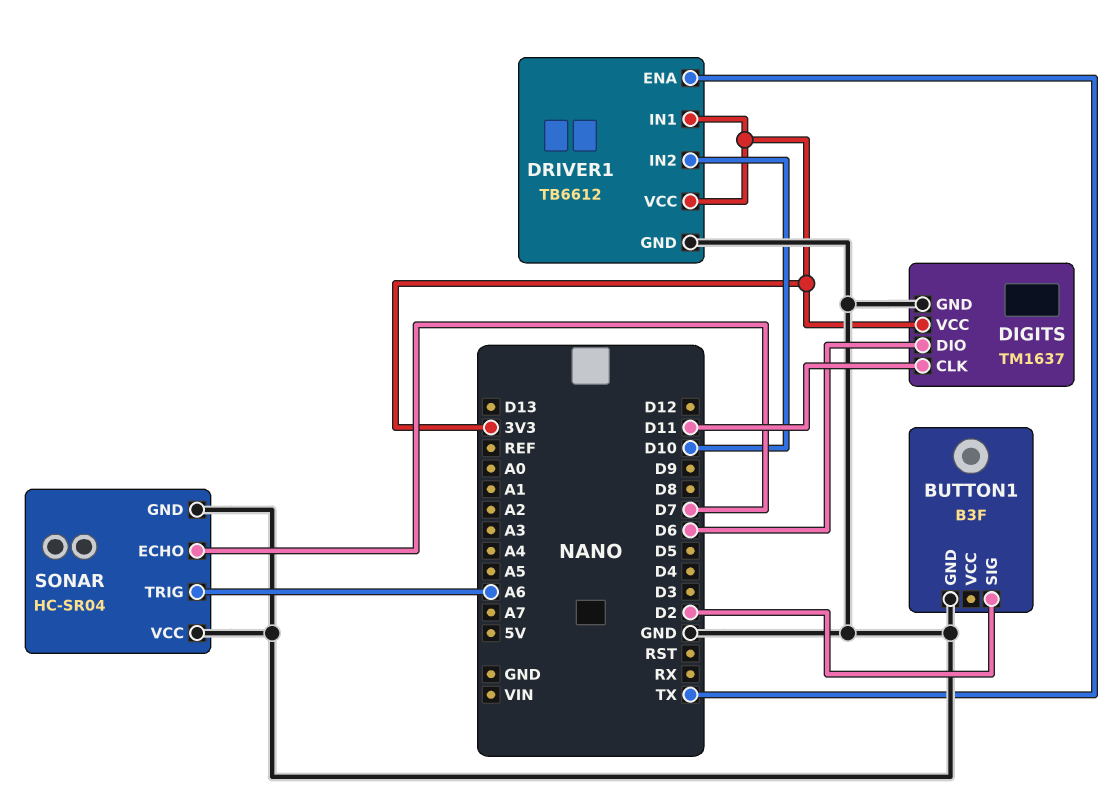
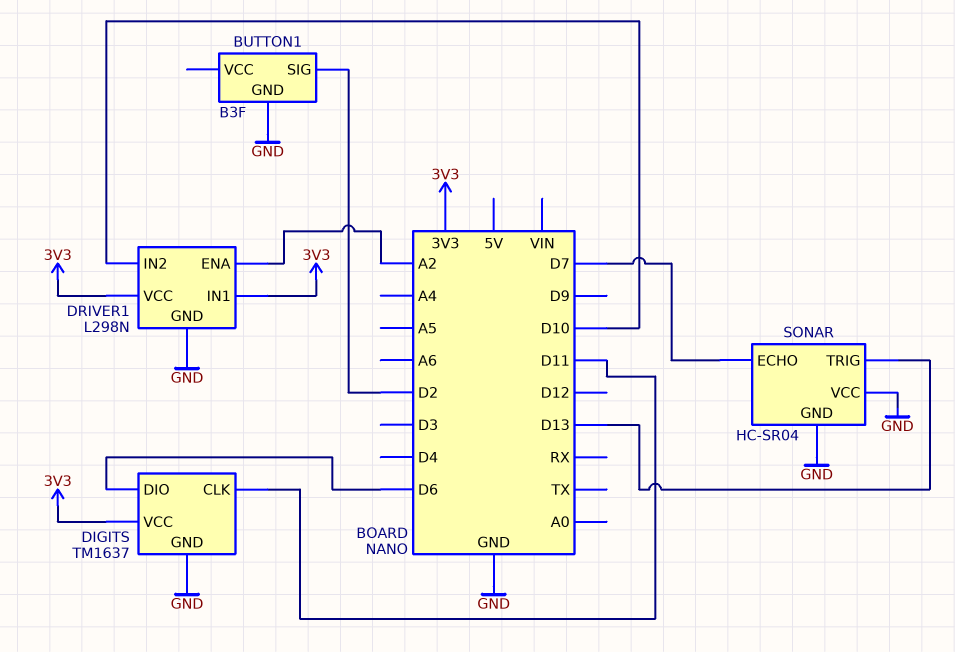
DRIVER1: TB6612 -> L298N
DRIVER1 pin ENA: TX -> A2
SONAR pin TRIG: A6 -> D13

